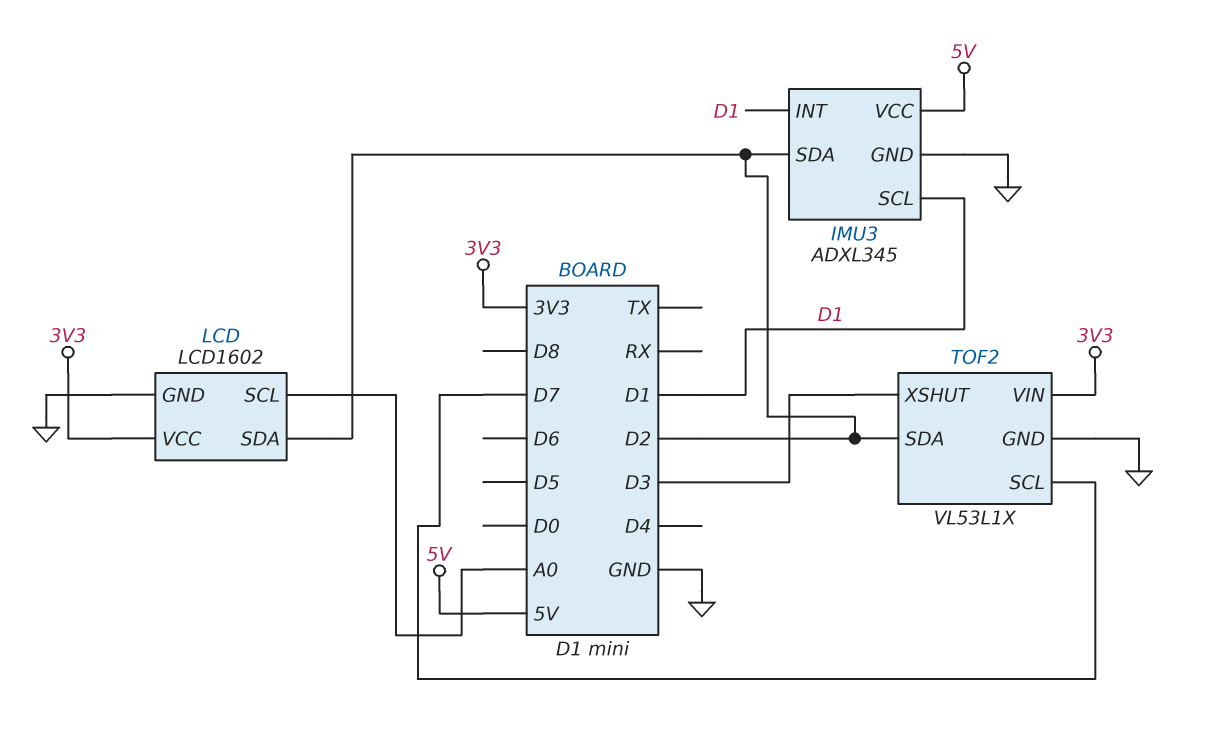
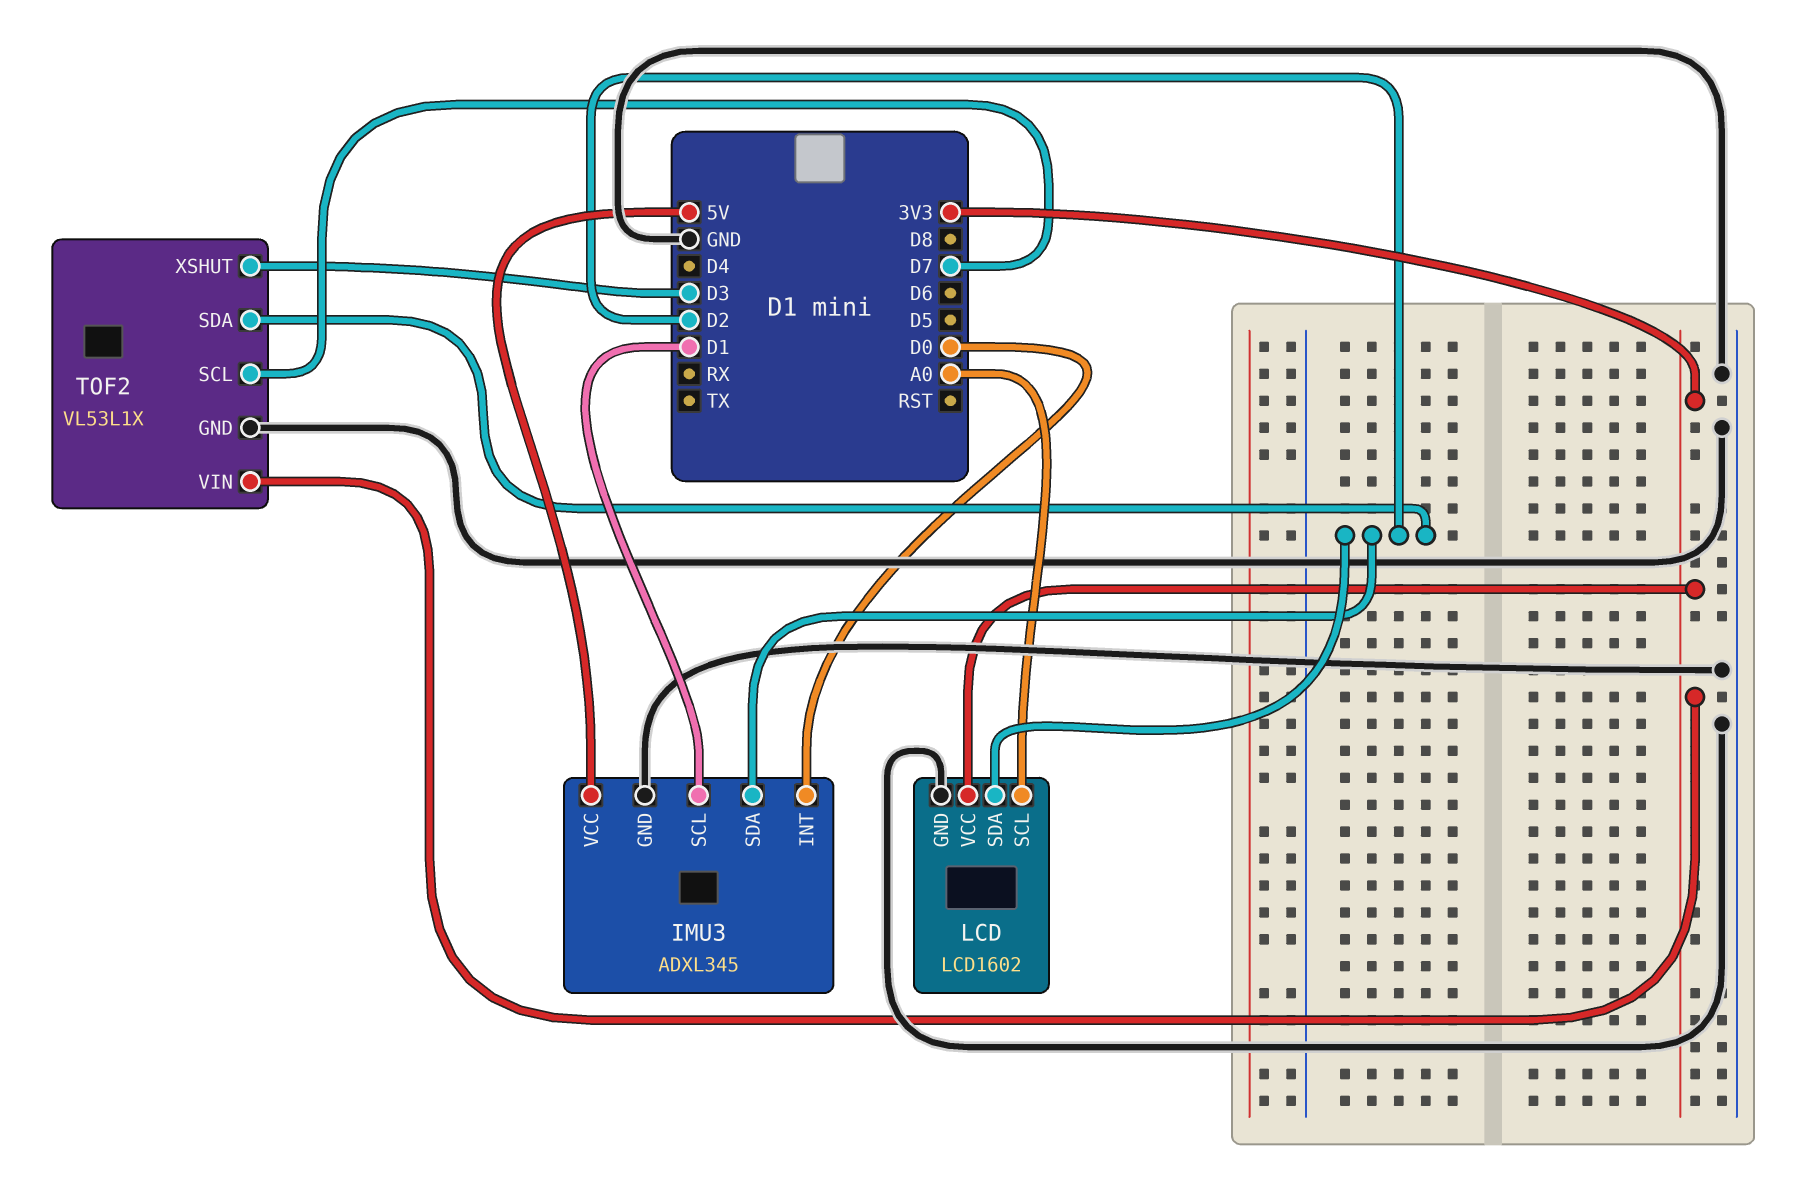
IMU3 pin INT: D1 -> D0

